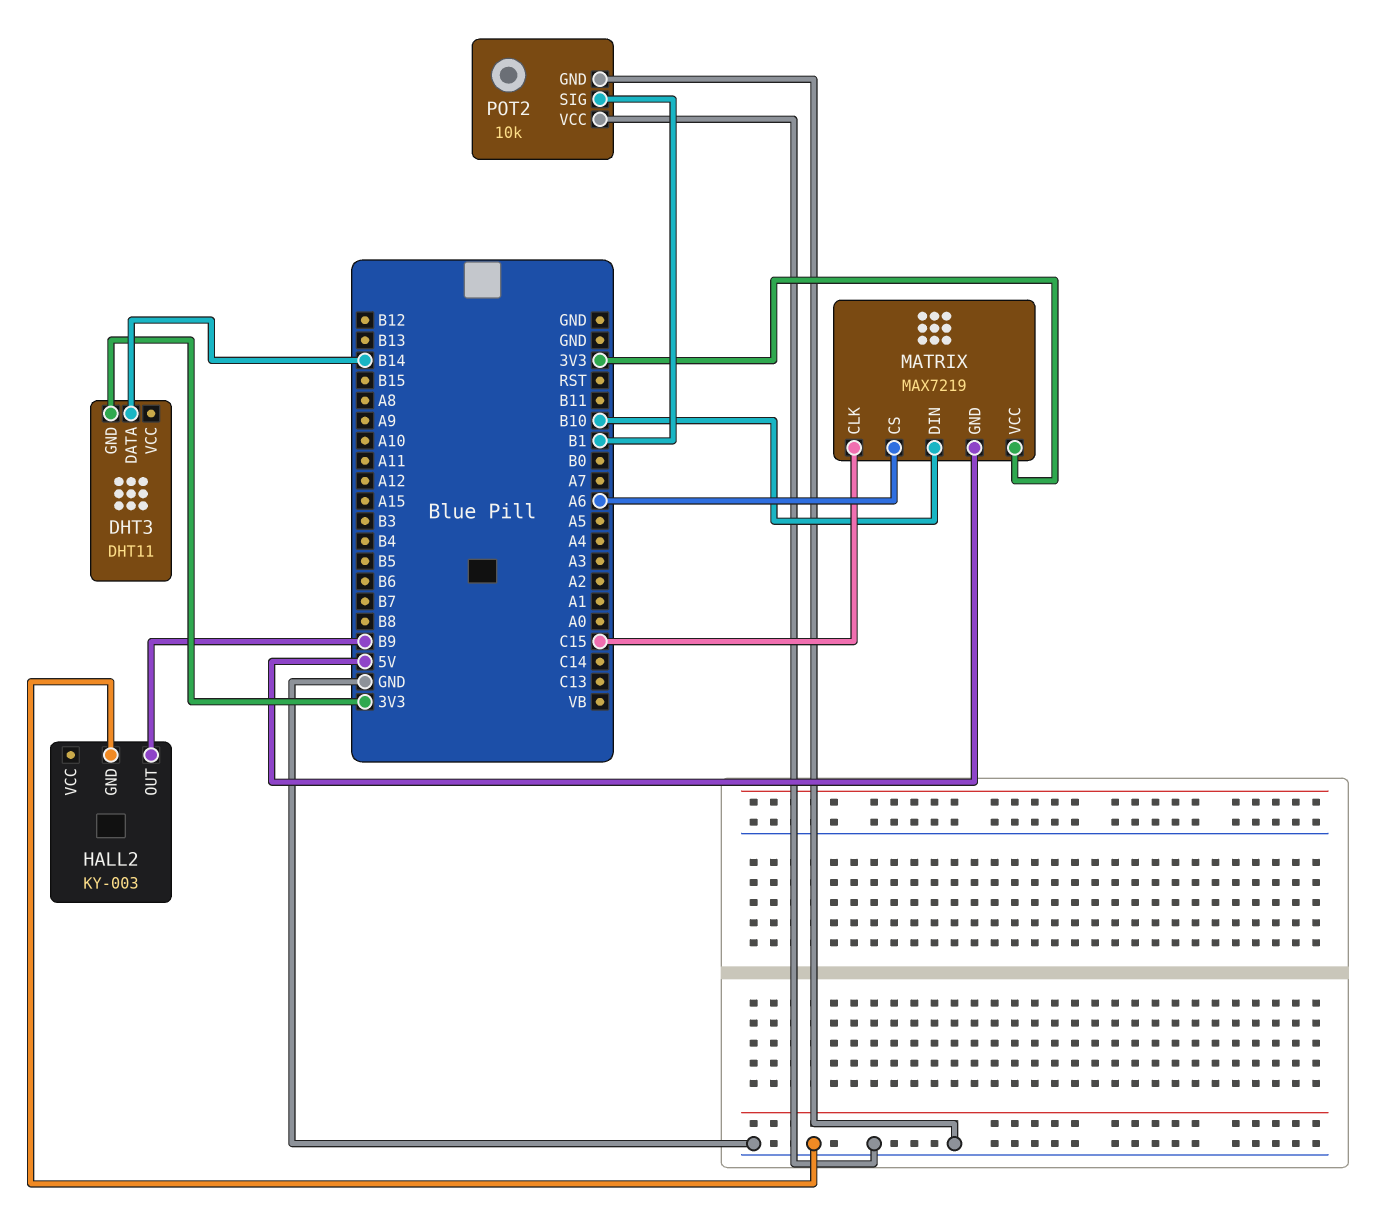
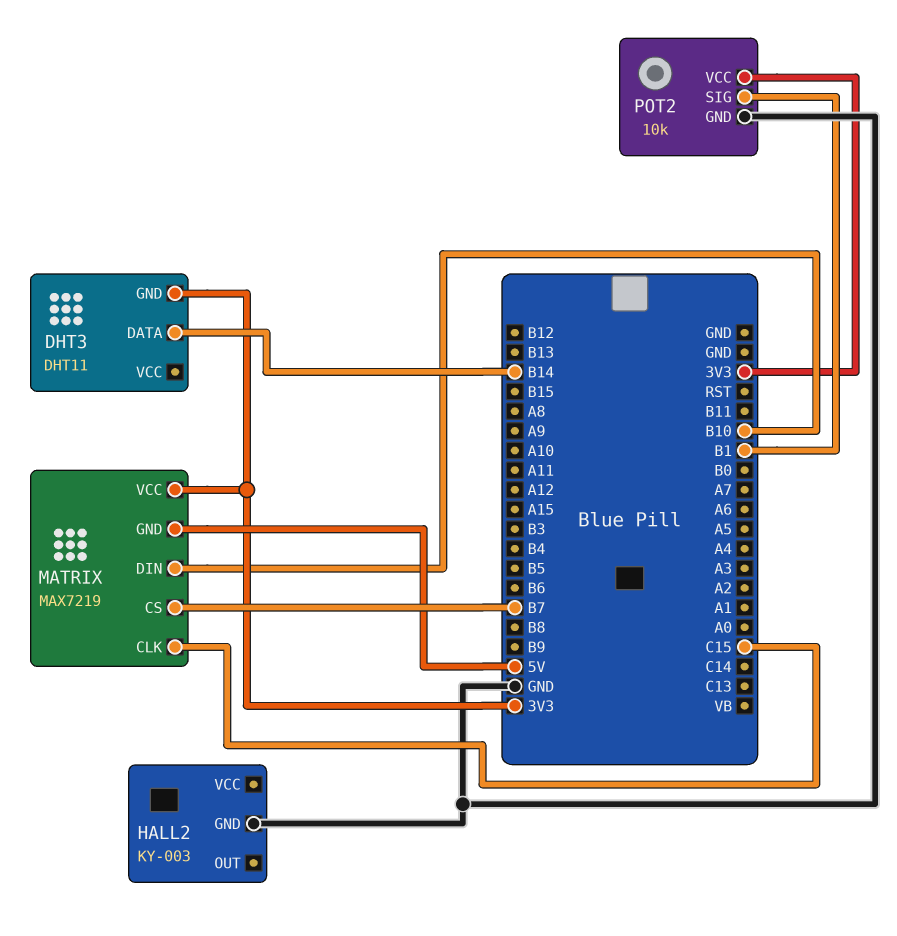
HALL2 pin OUT: B9 -> none
MATRIX pin CS: A6 -> B7
POT2 pin VCC: GND -> 3V3

